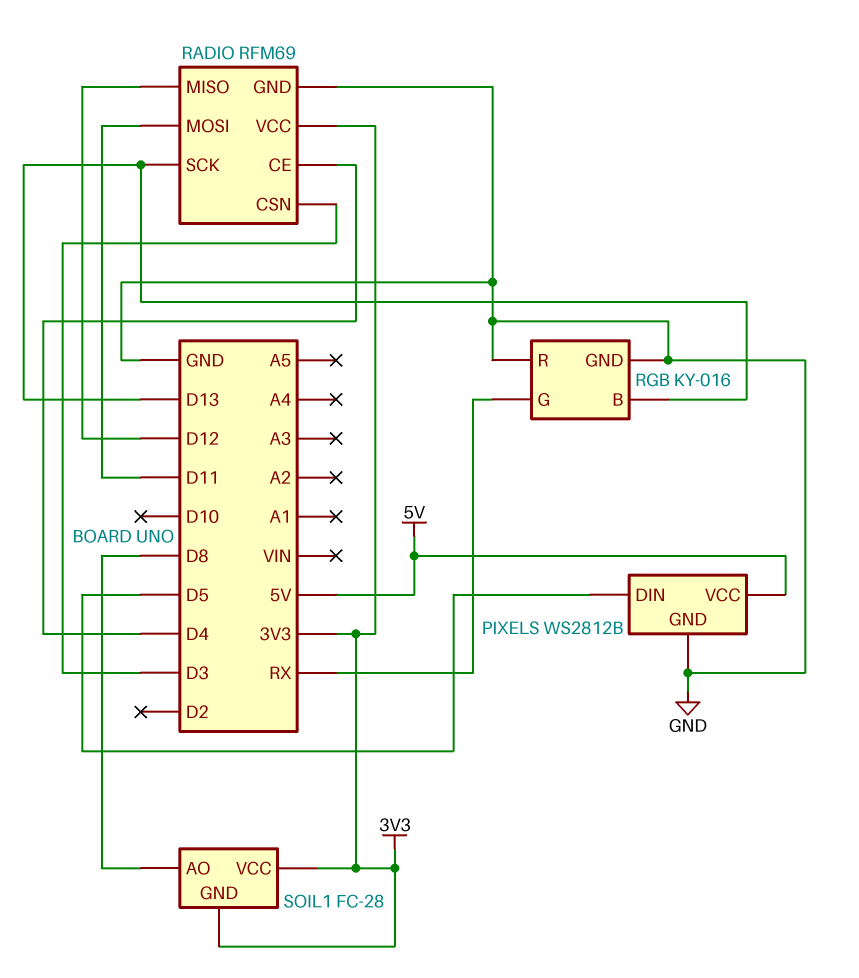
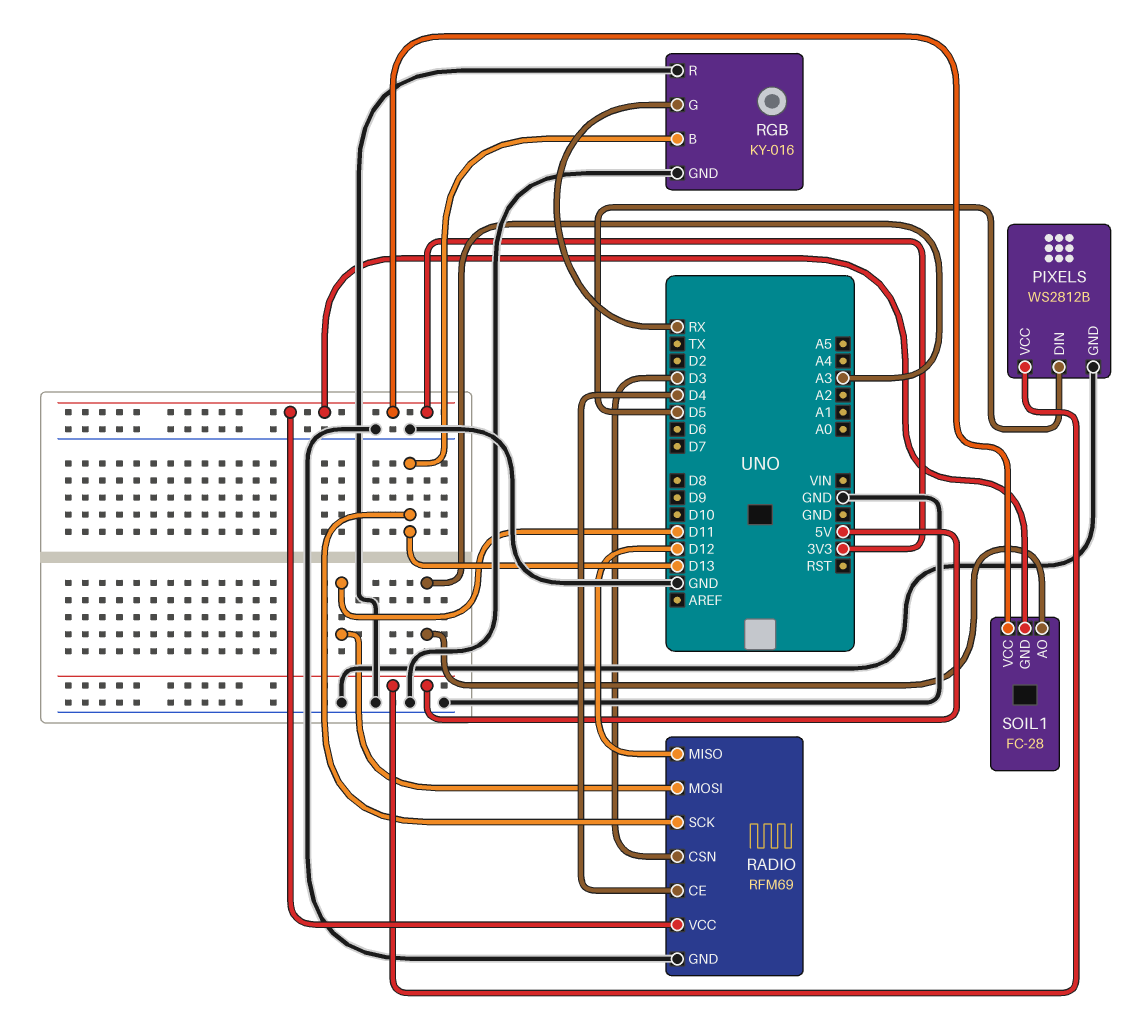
SOIL1 pin AO: D8 -> A3

